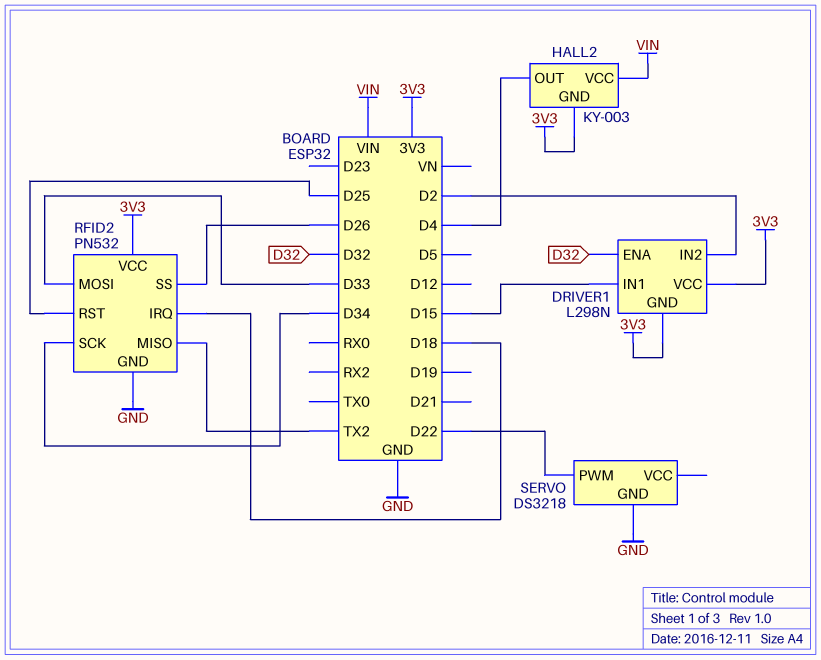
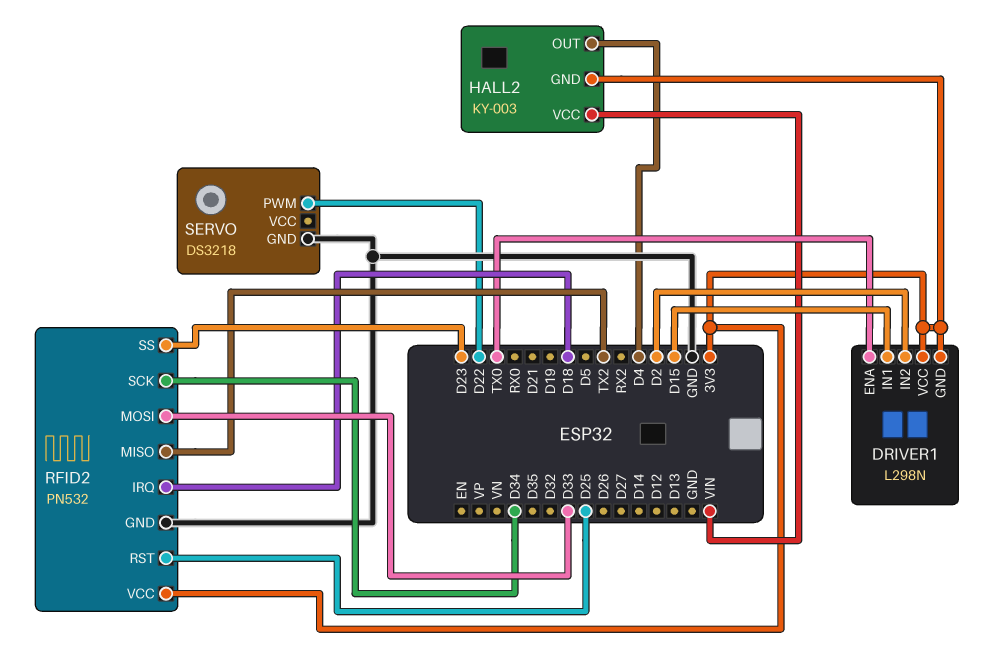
DRIVER1 pin ENA: D32 -> TX0
RFID2 pin SS: D26 -> D23

